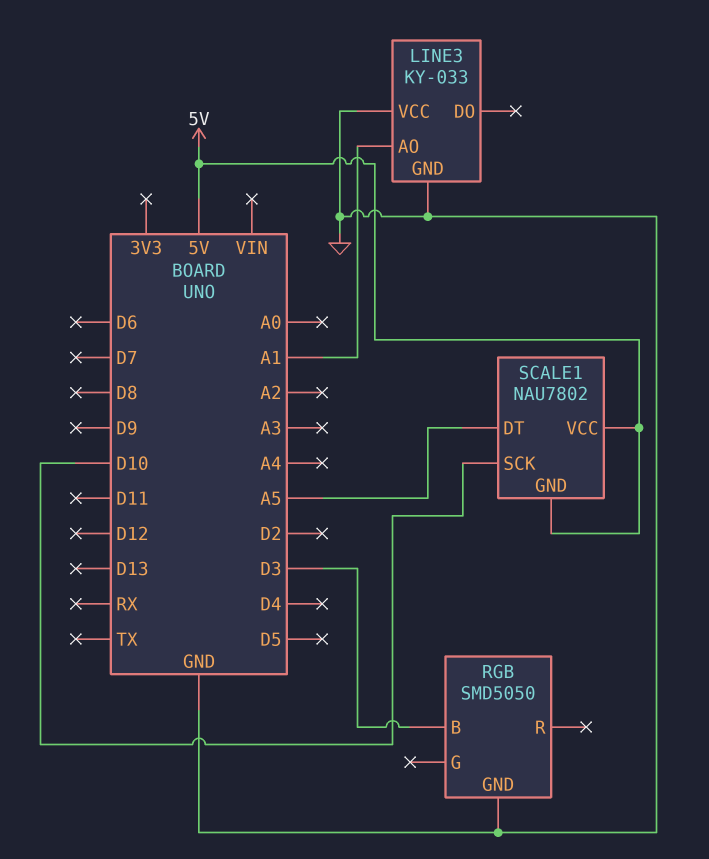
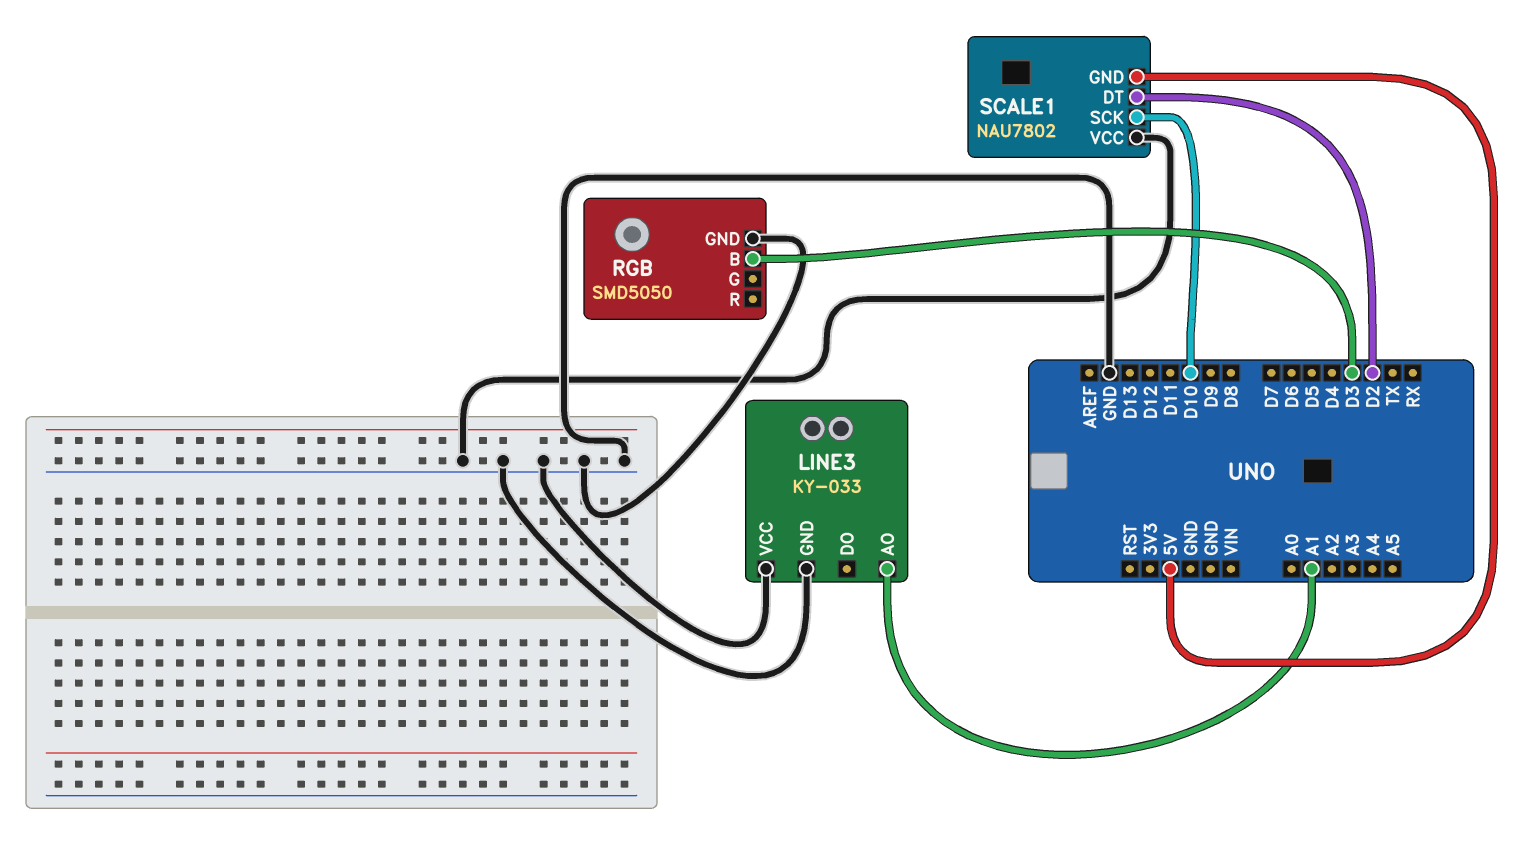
SCALE1 pin DT: A5 -> D2
SCALE1 pin VCC: 5V -> GND

